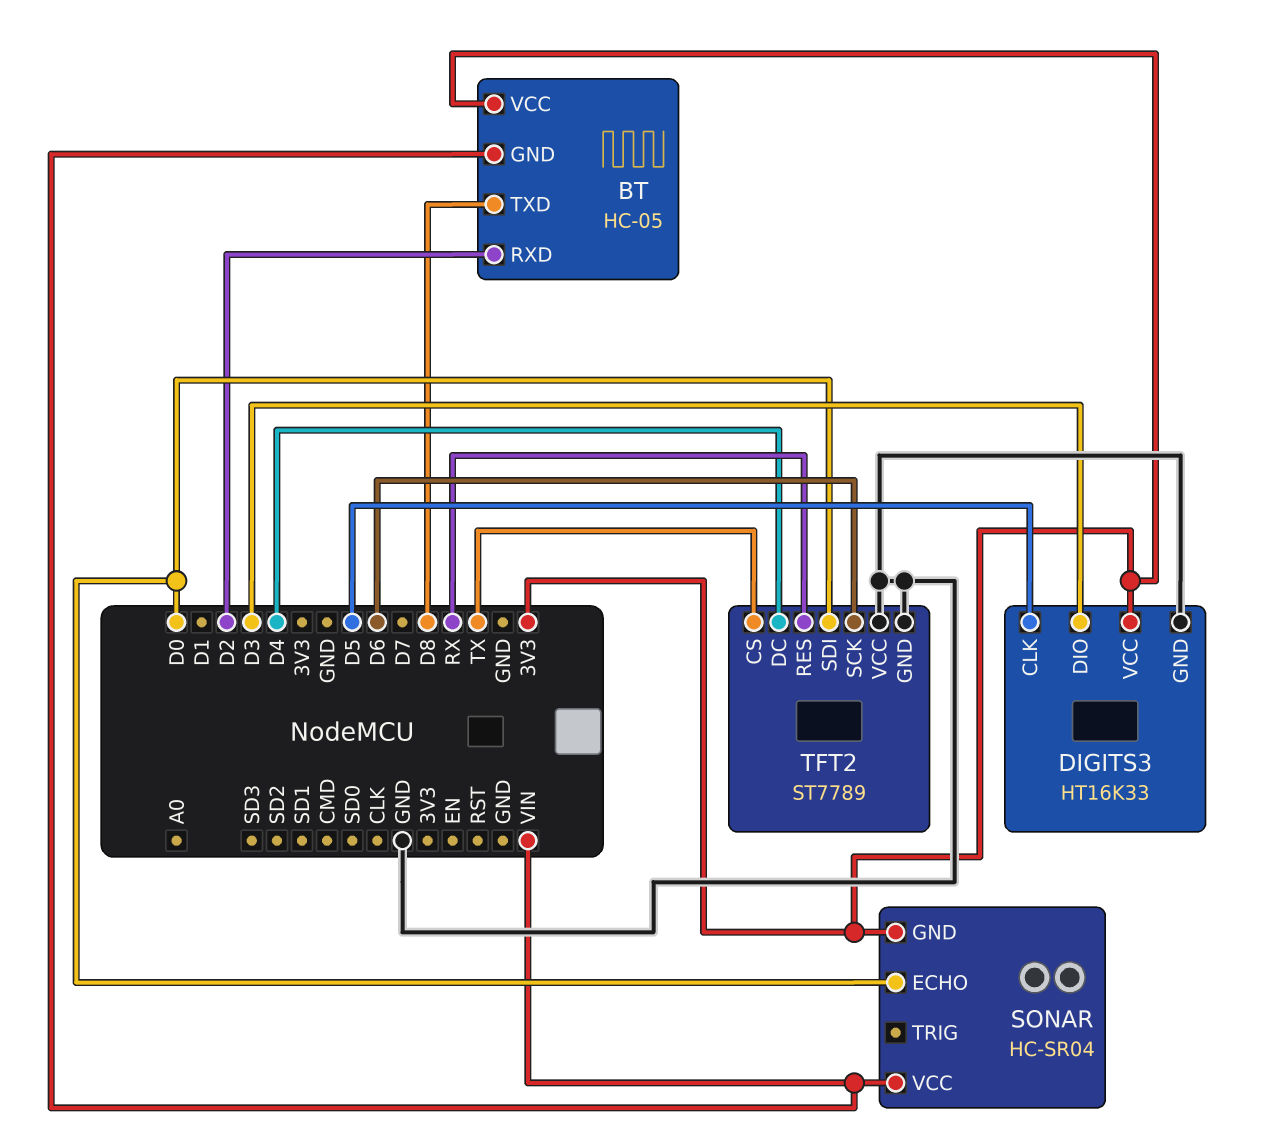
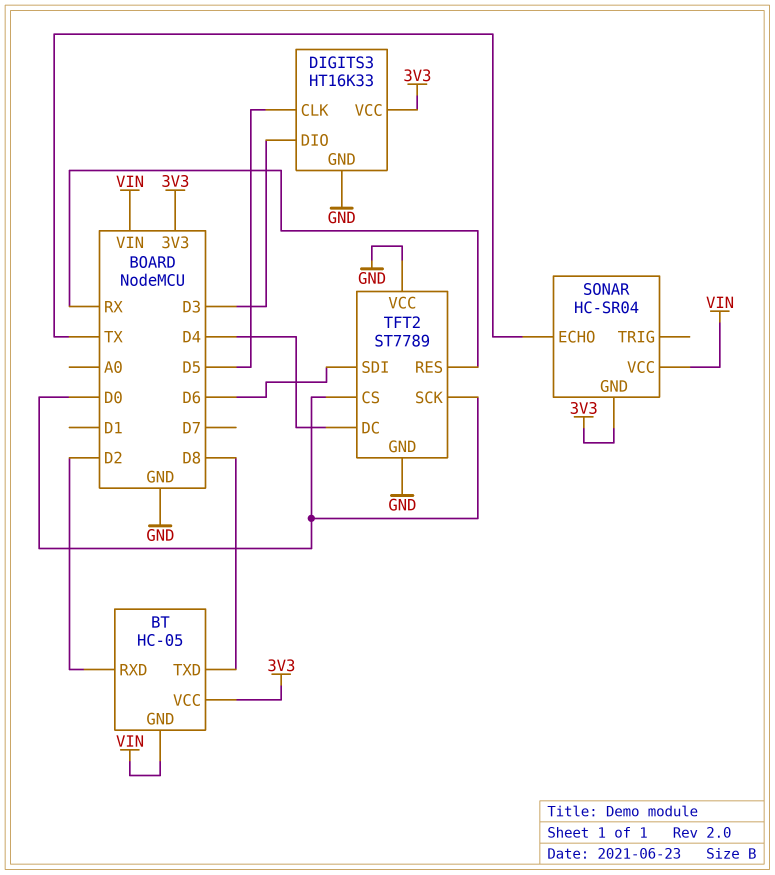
SONAR pin ECHO: D0 -> TX
TFT2 pin CS: TX -> D0
TFT2 pin SCK: D6 -> D0
TFT2 pin SDI: D0 -> D6

